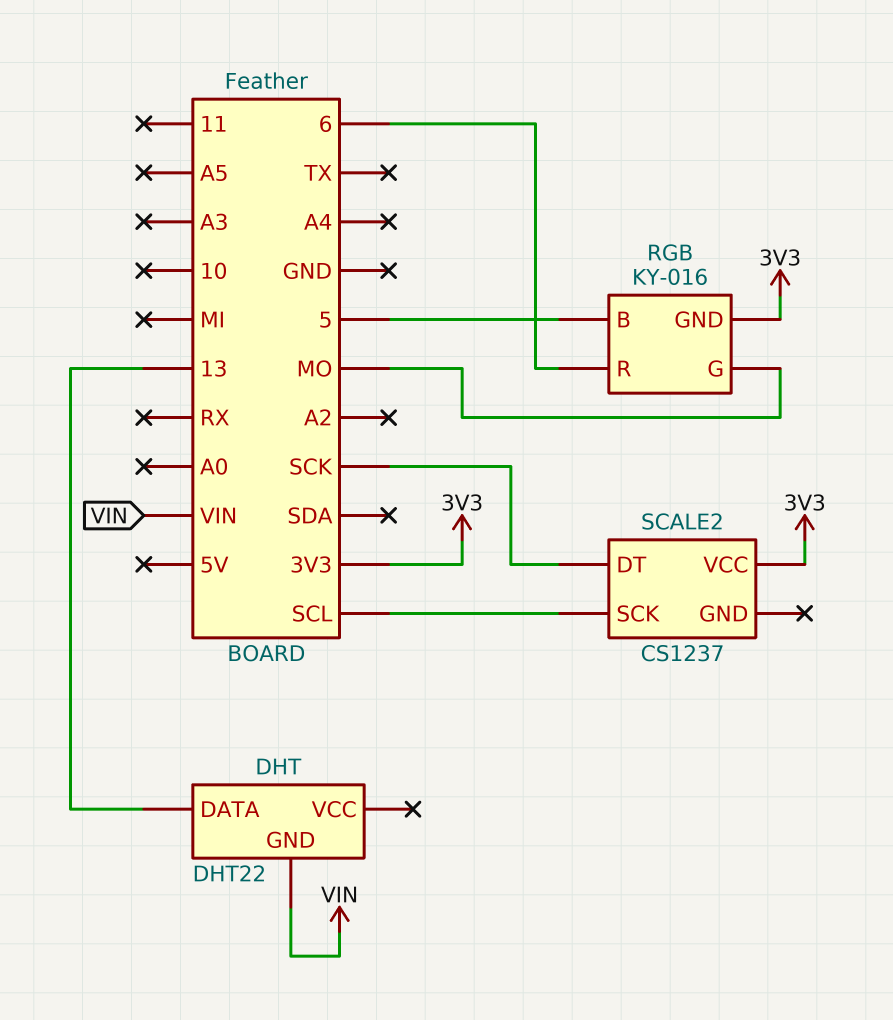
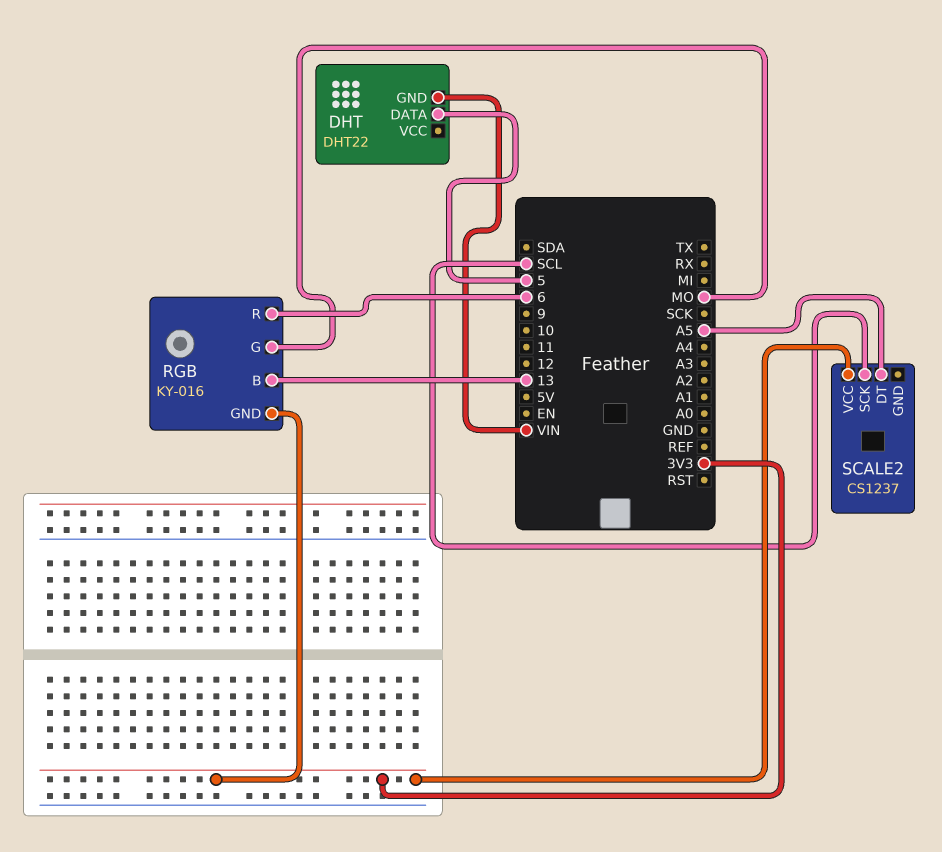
DHT pin DATA: 13 -> 5
RGB pin B: 5 -> 13
SCALE2 pin DT: SCK -> A5

